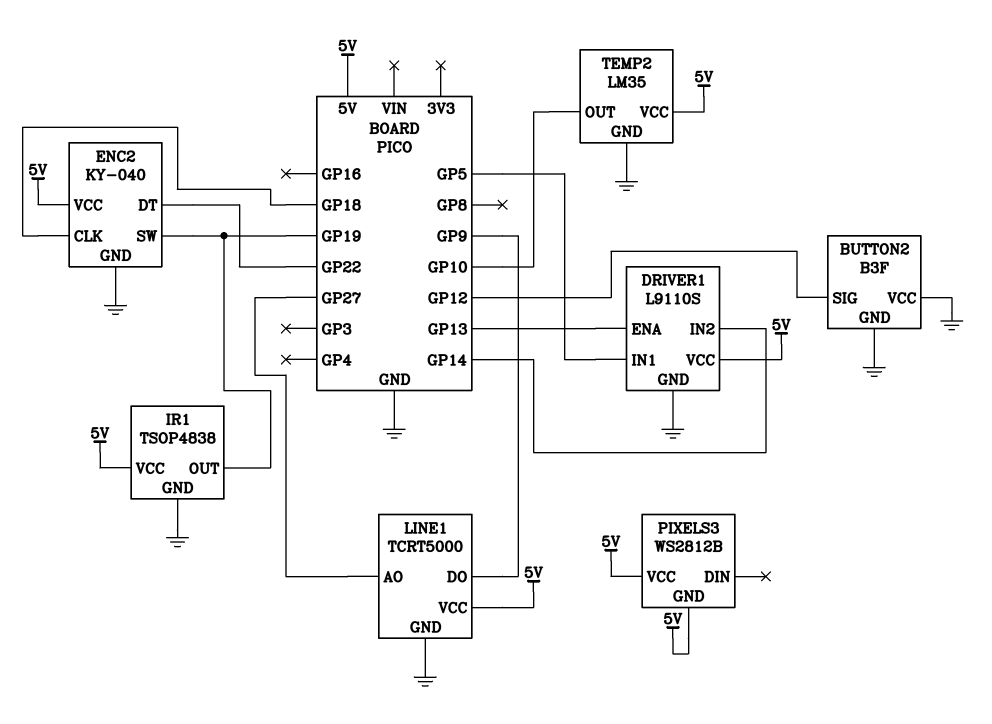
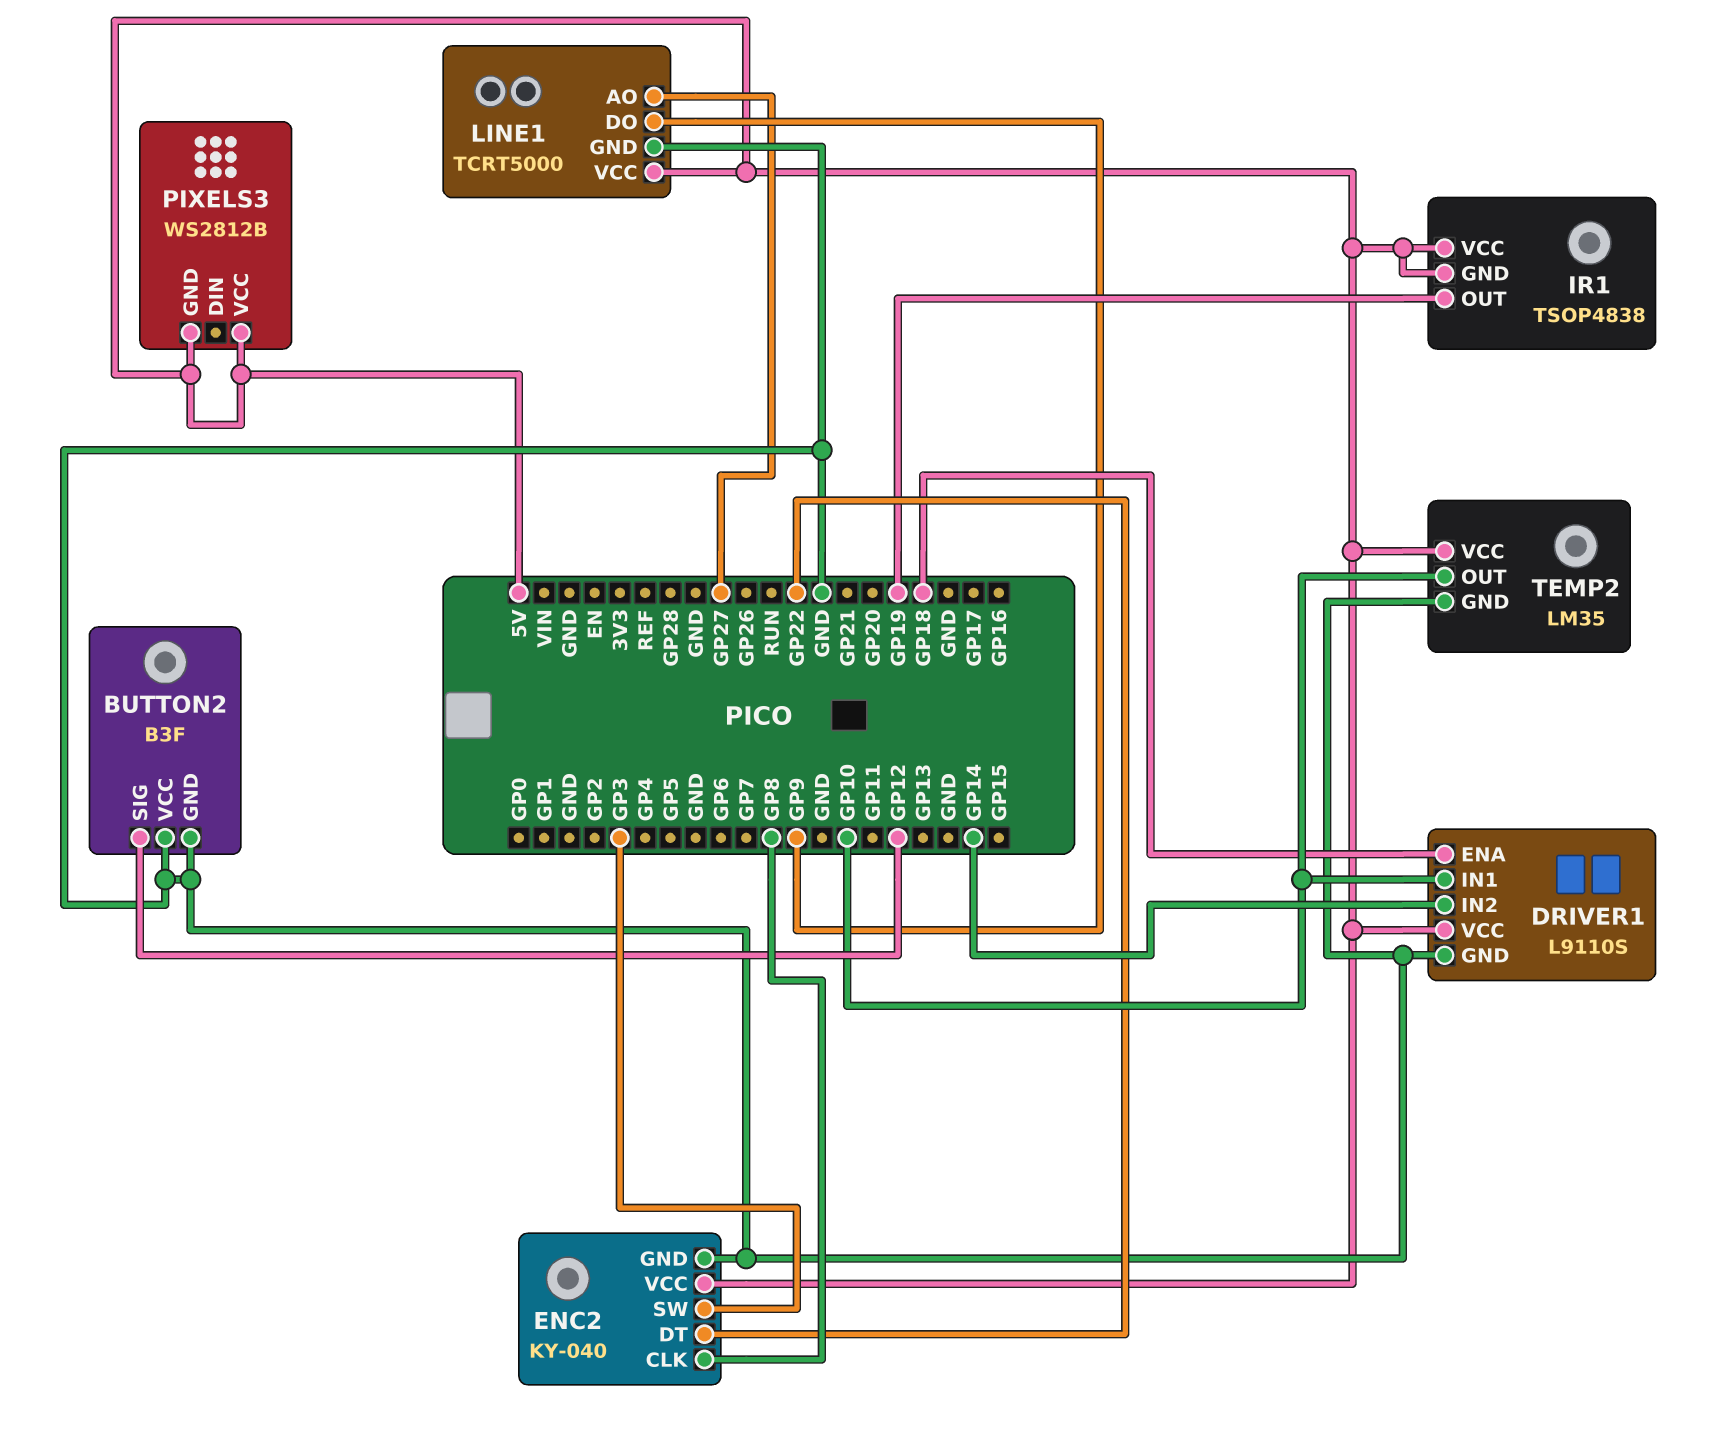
DRIVER1 pin ENA: GP13 -> GP18
DRIVER1 pin IN1: GP5 -> GP10
ENC2 pin CLK: GP18 -> GP8
ENC2 pin SW: GP19 -> GP3
IR1 pin GND: GND -> 5V

